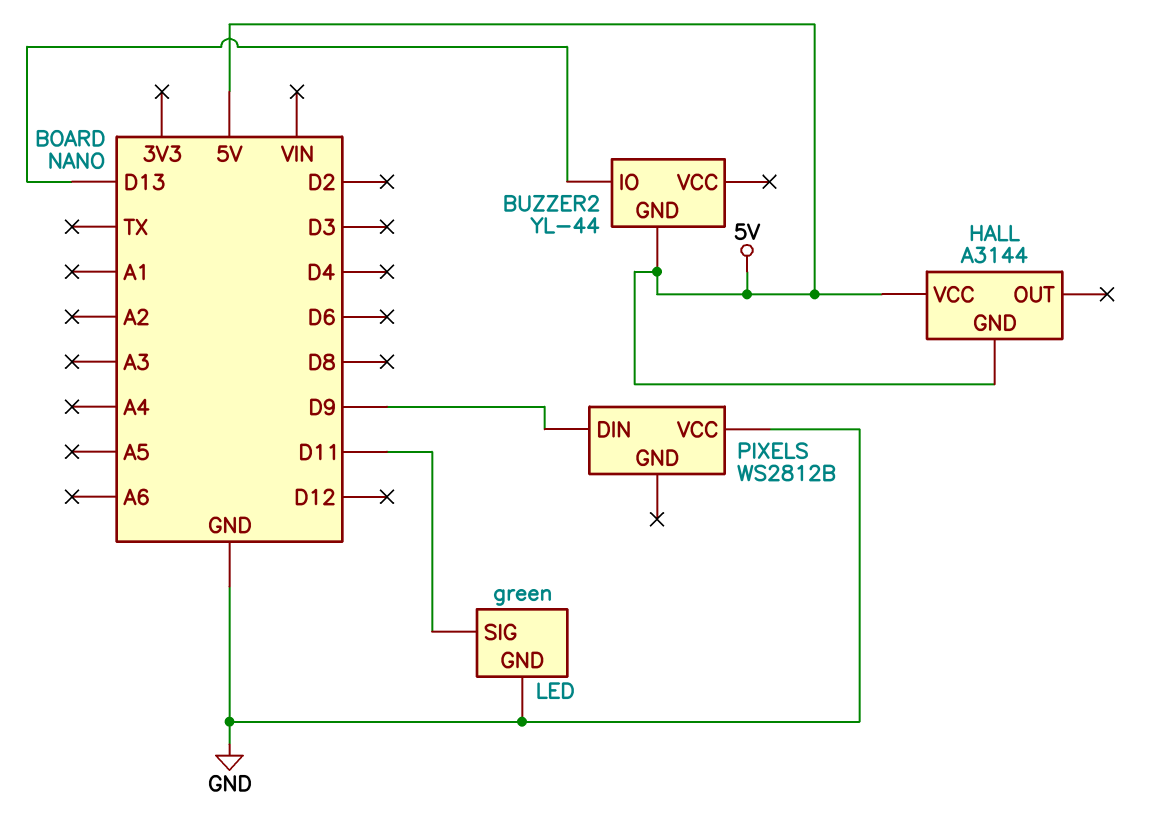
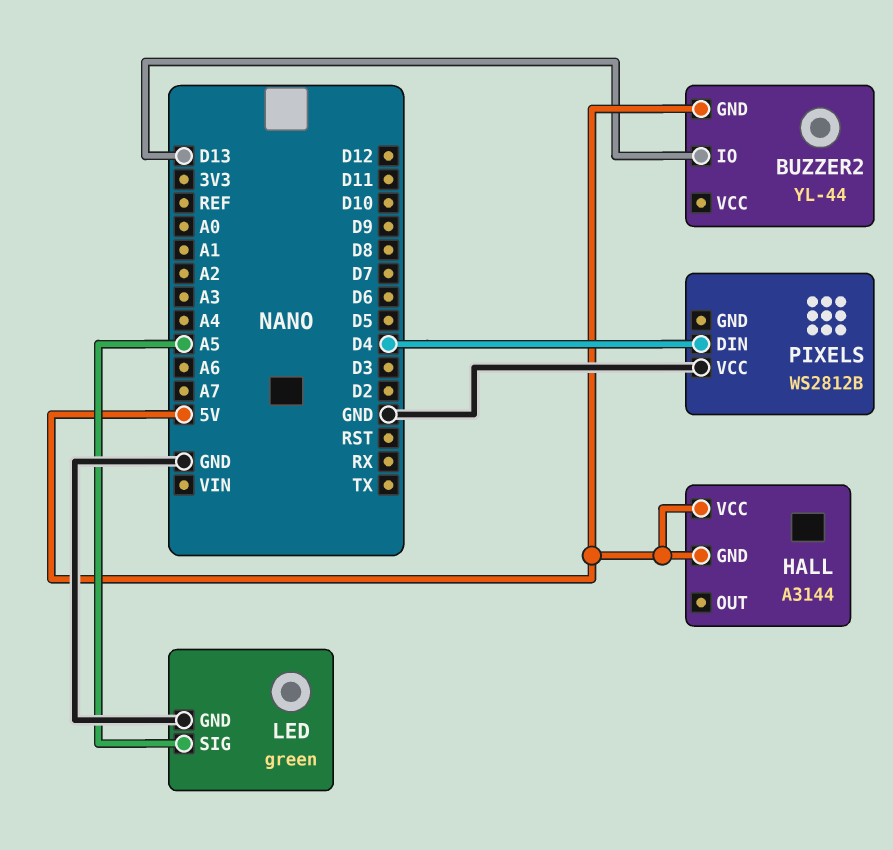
LED pin SIG: D11 -> A5
PIXELS pin DIN: D9 -> D4

